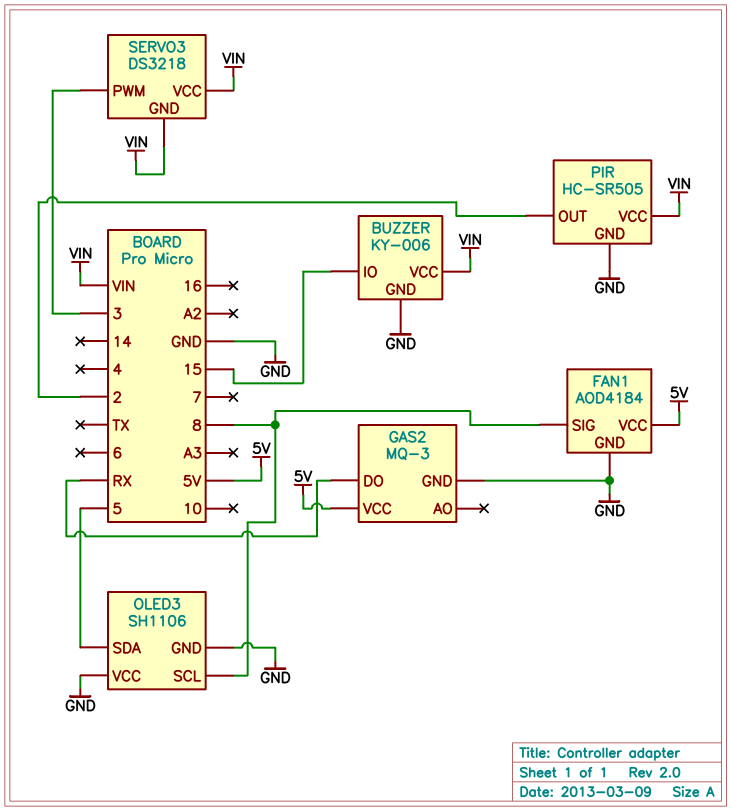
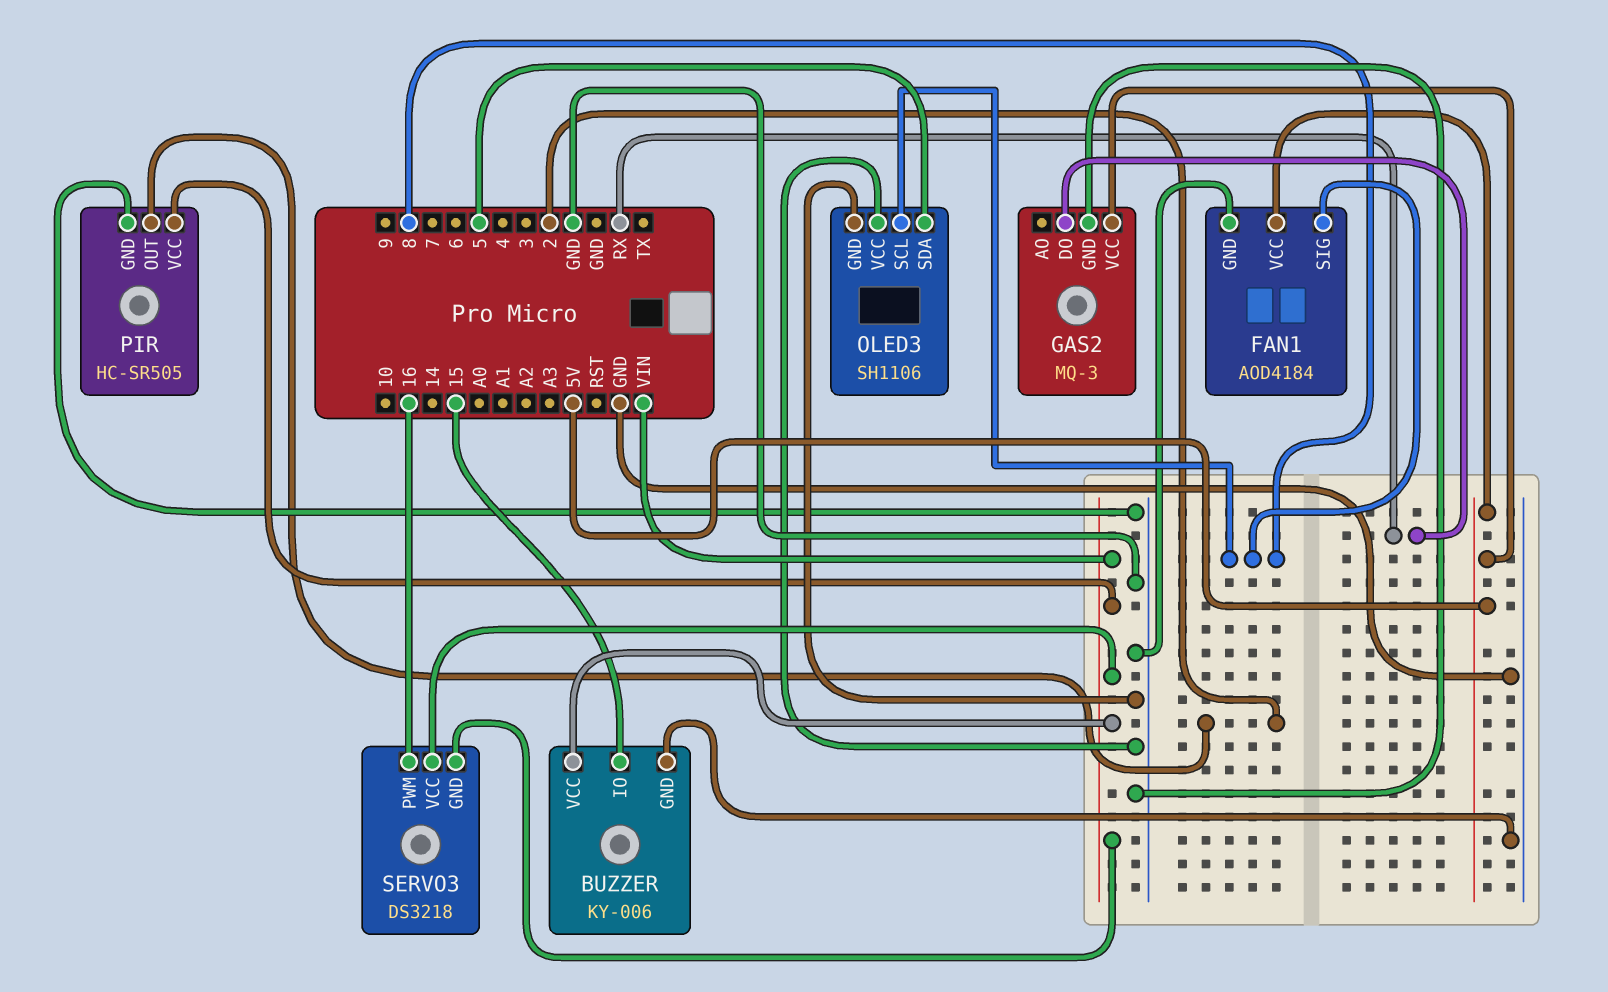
SERVO3 pin PWM: 3 -> 16

